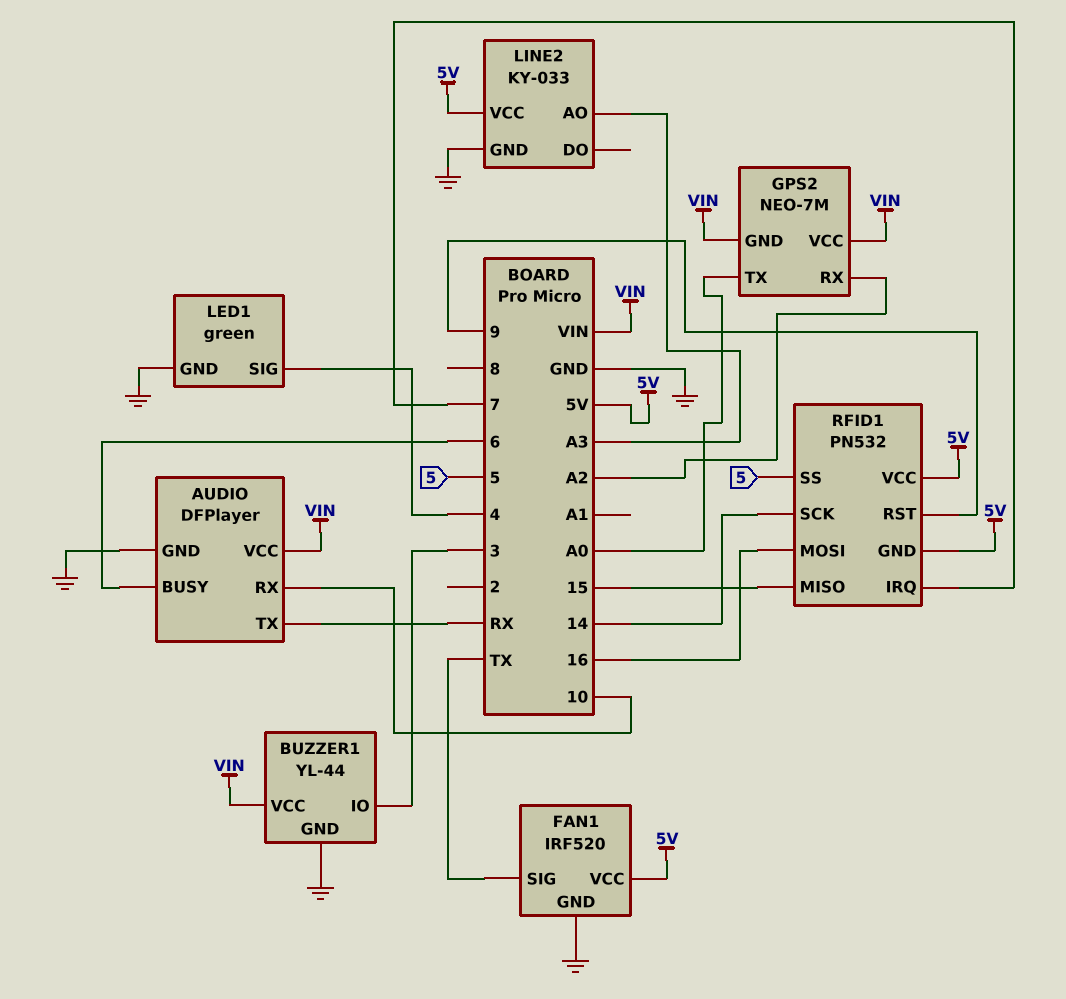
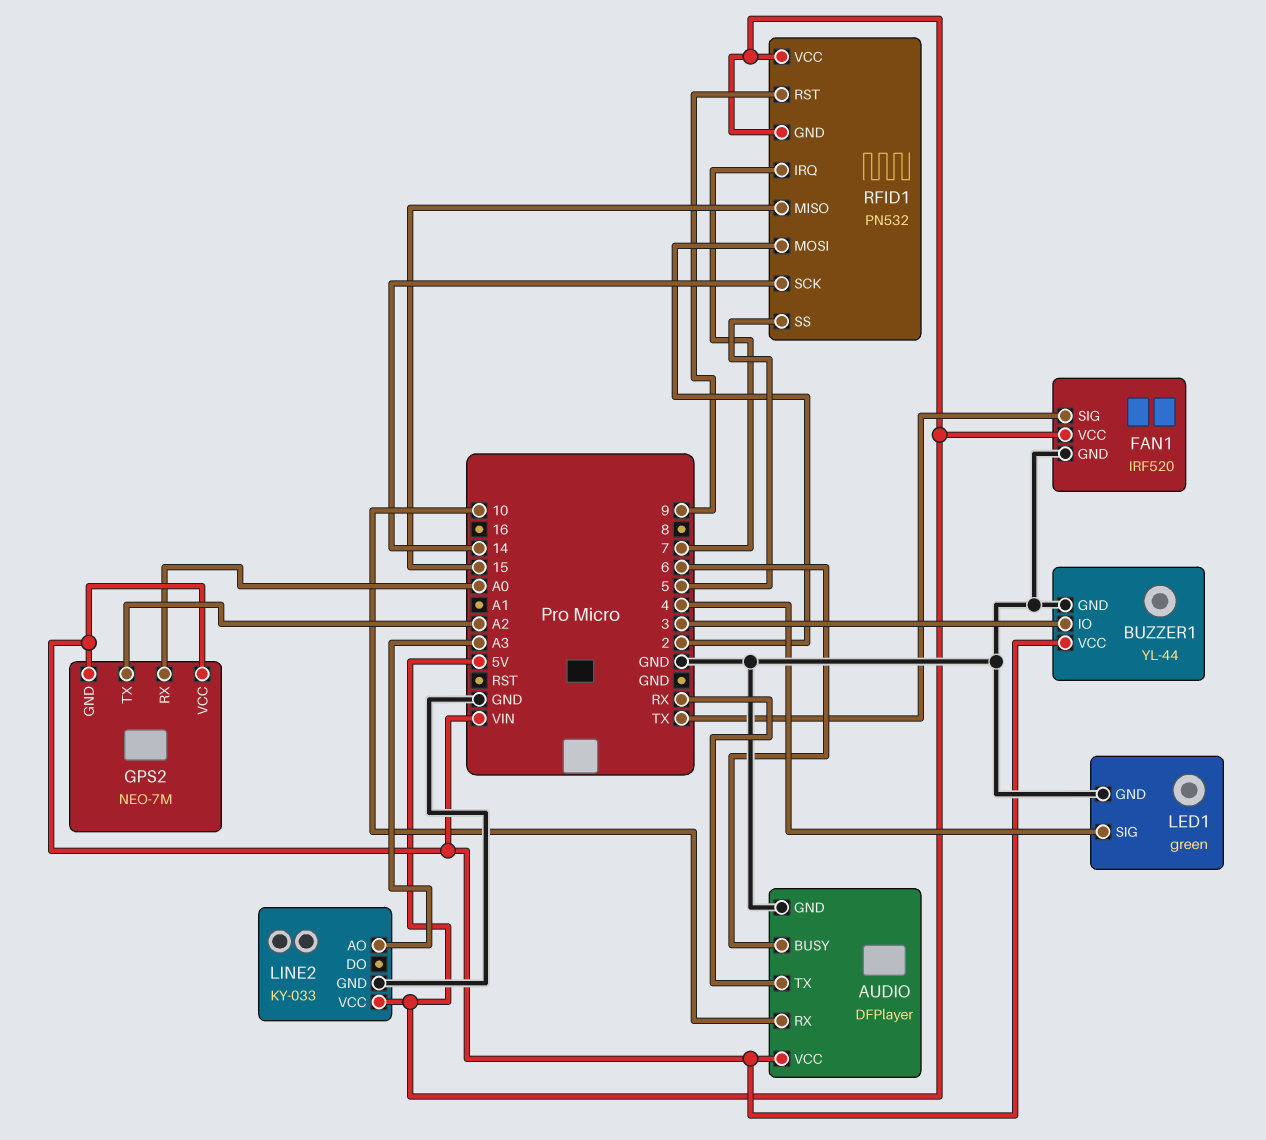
GPS2 pin RX: A2 -> A0
GPS2 pin TX: A0 -> A2
RFID1 pin MOSI: 16 -> 2

